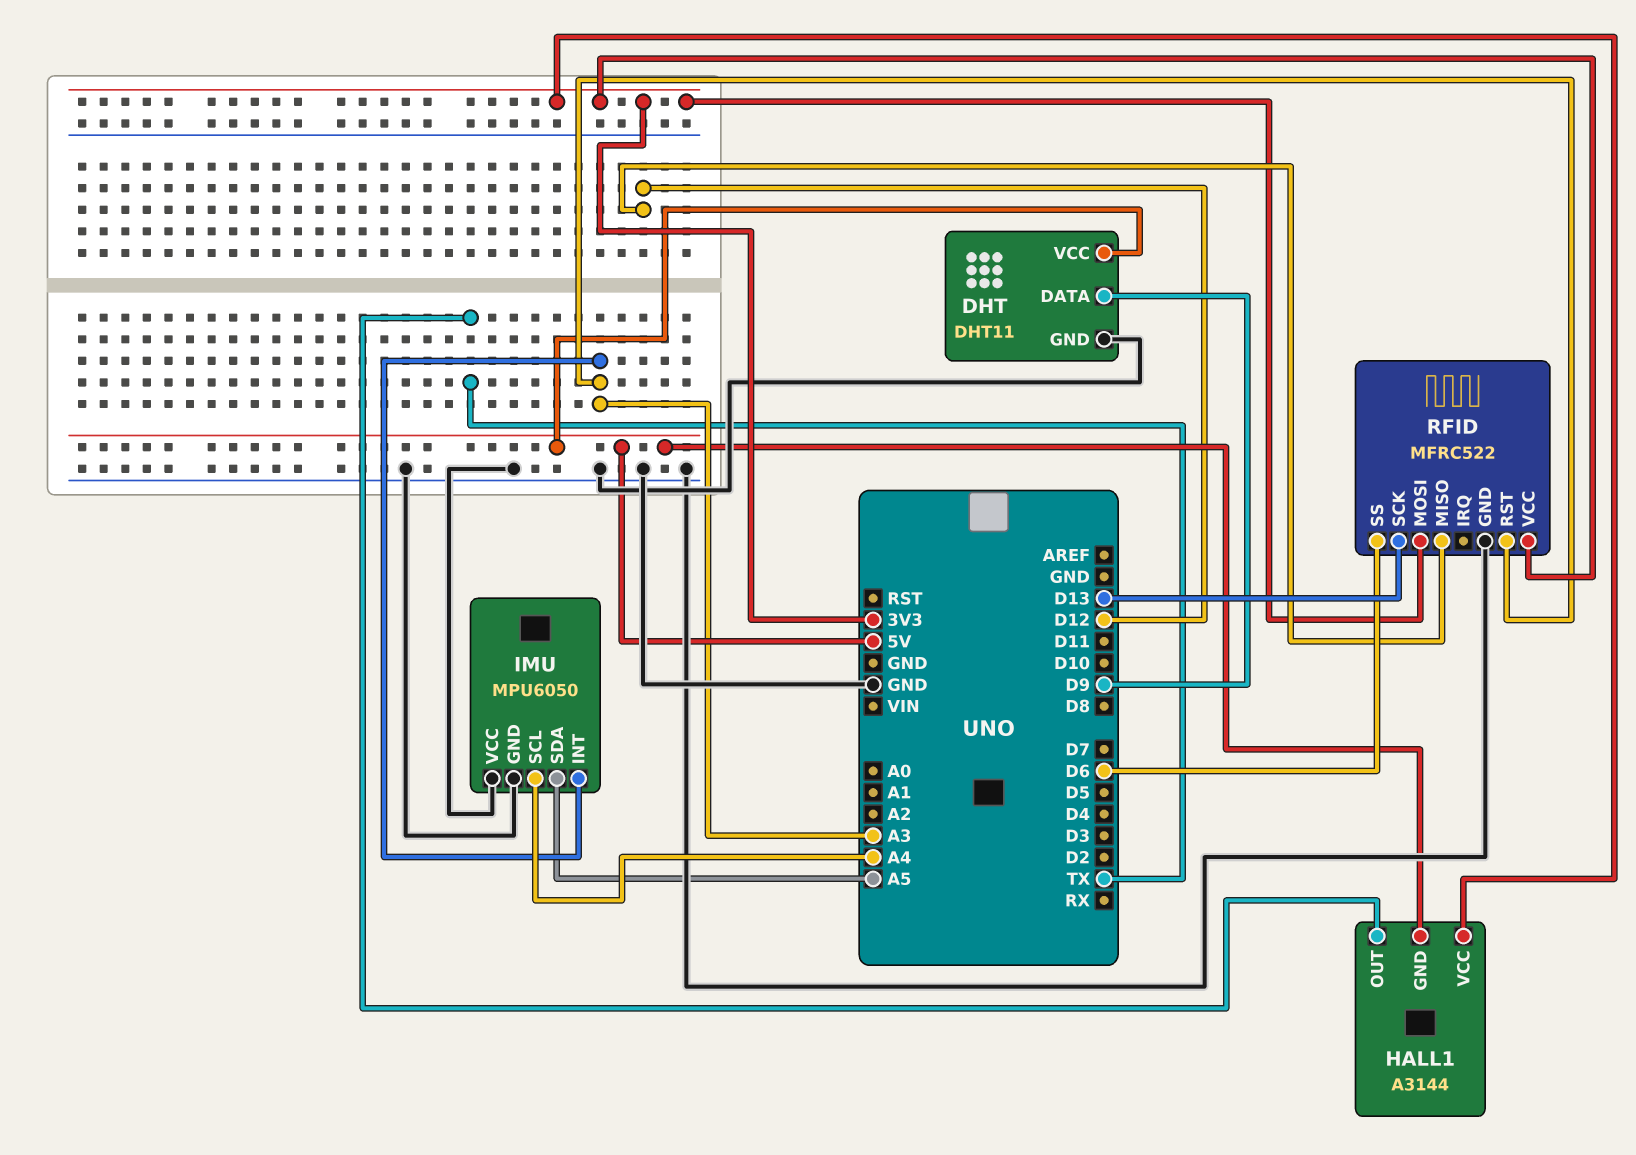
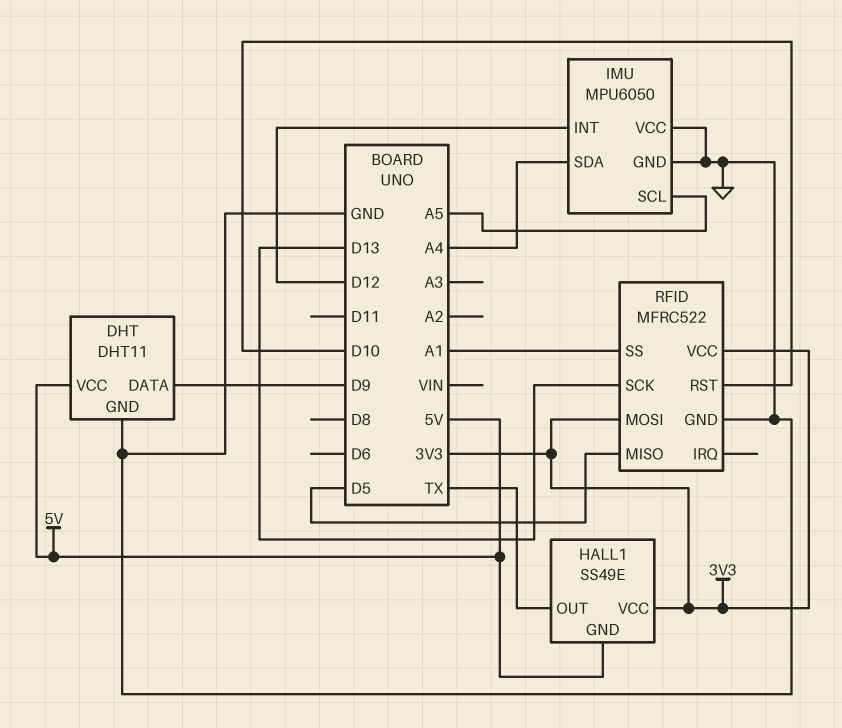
HALL1: A3144 -> SS49E
IMU pin INT: A3 -> D12
IMU pin SCL: A4 -> A5
IMU pin SDA: A5 -> A4
RFID pin MISO: D12 -> D5
RFID pin RST: A3 -> D10
RFID pin SS: D6 -> A1

